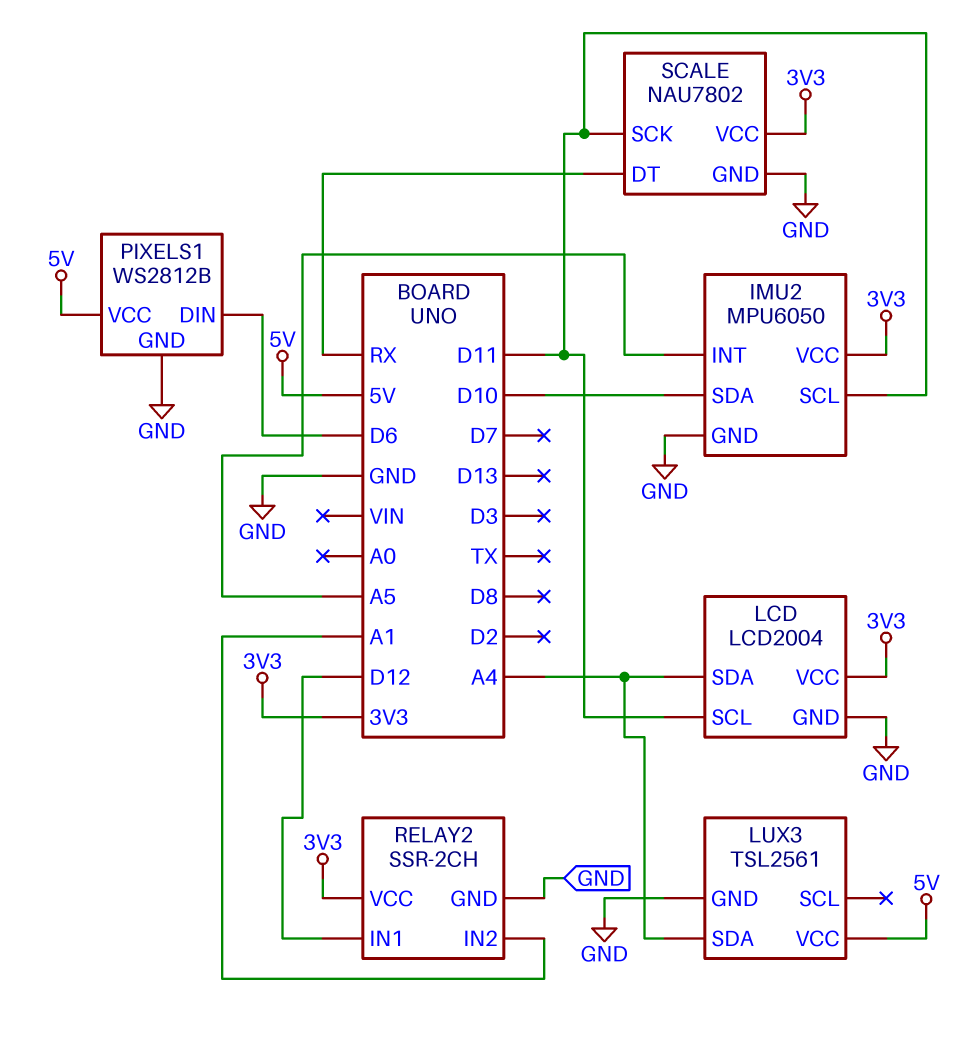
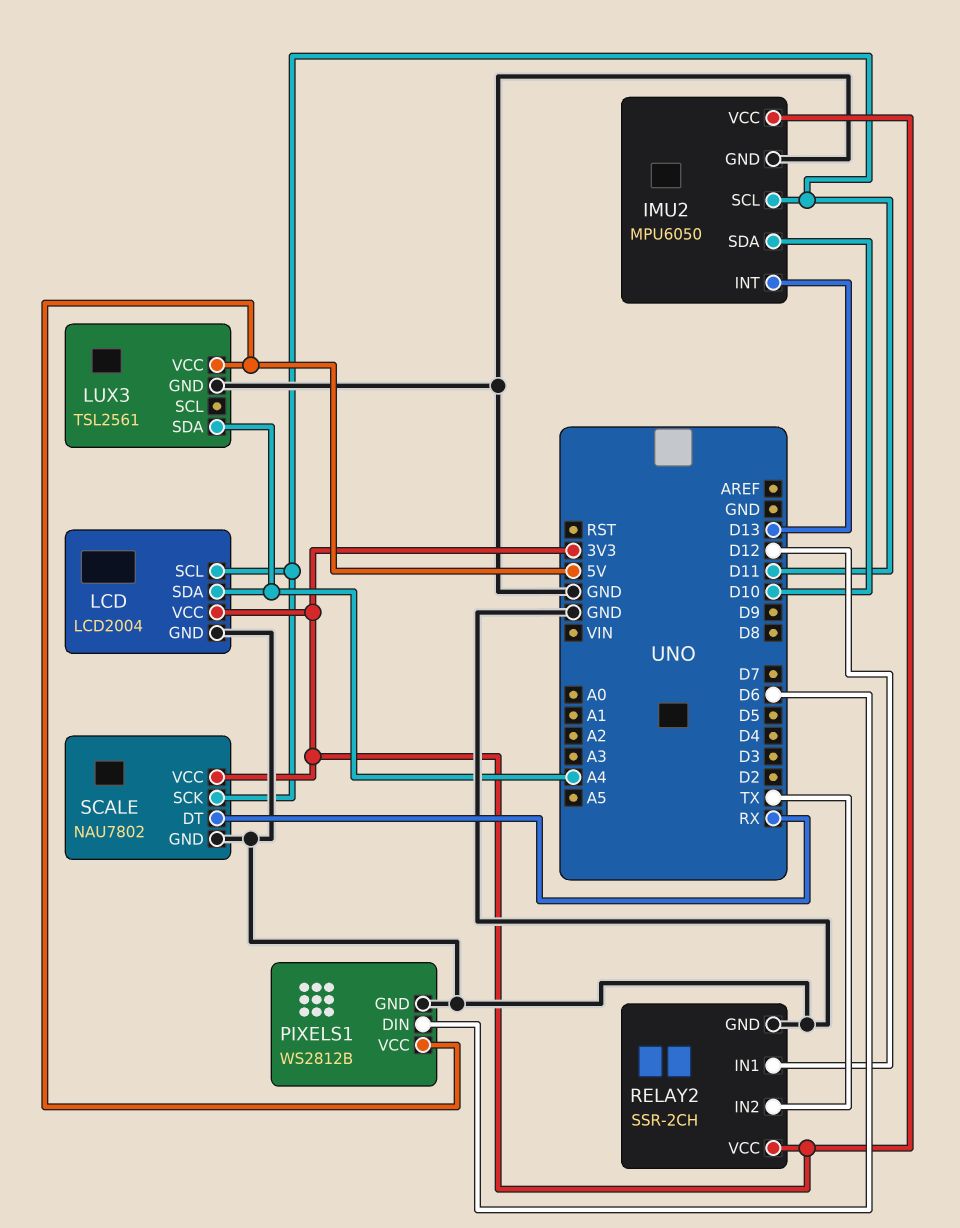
IMU2 pin INT: A5 -> D13
RELAY2 pin IN2: A1 -> TX

